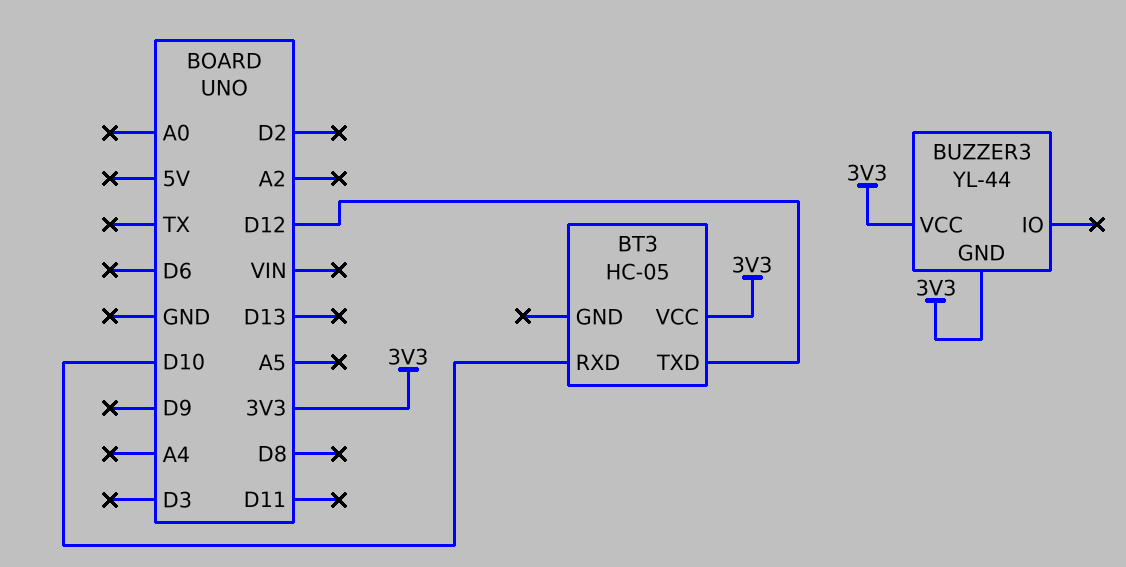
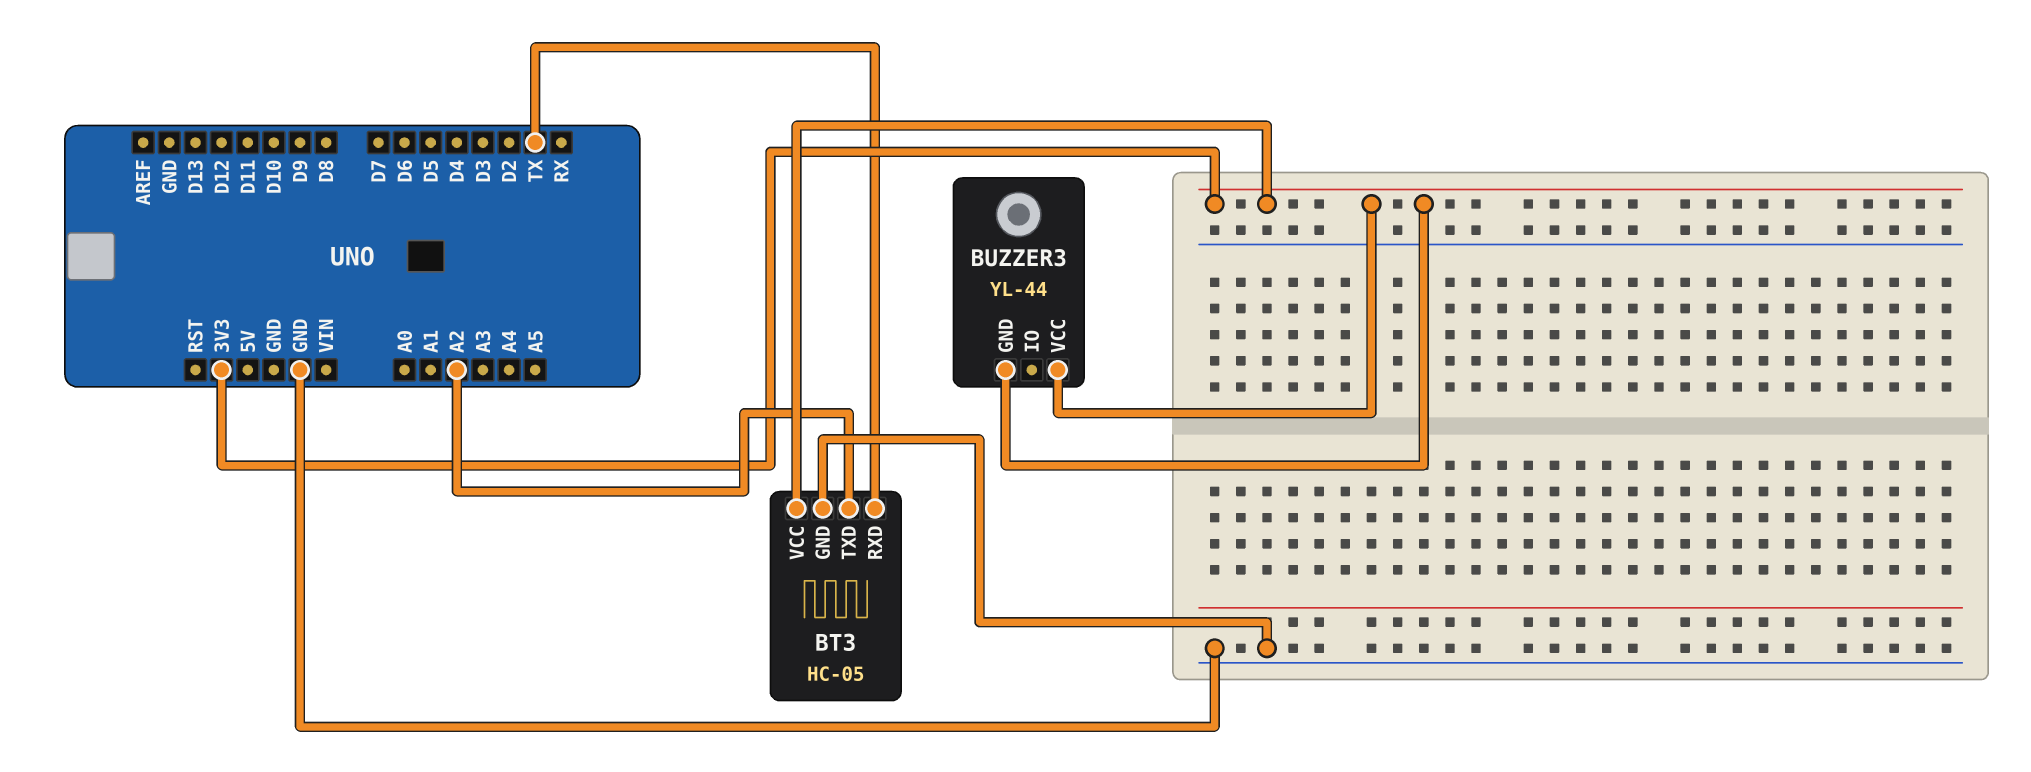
BT3 pin GND: none -> GND
BT3 pin RXD: D10 -> TX
BT3 pin TXD: D12 -> A2

